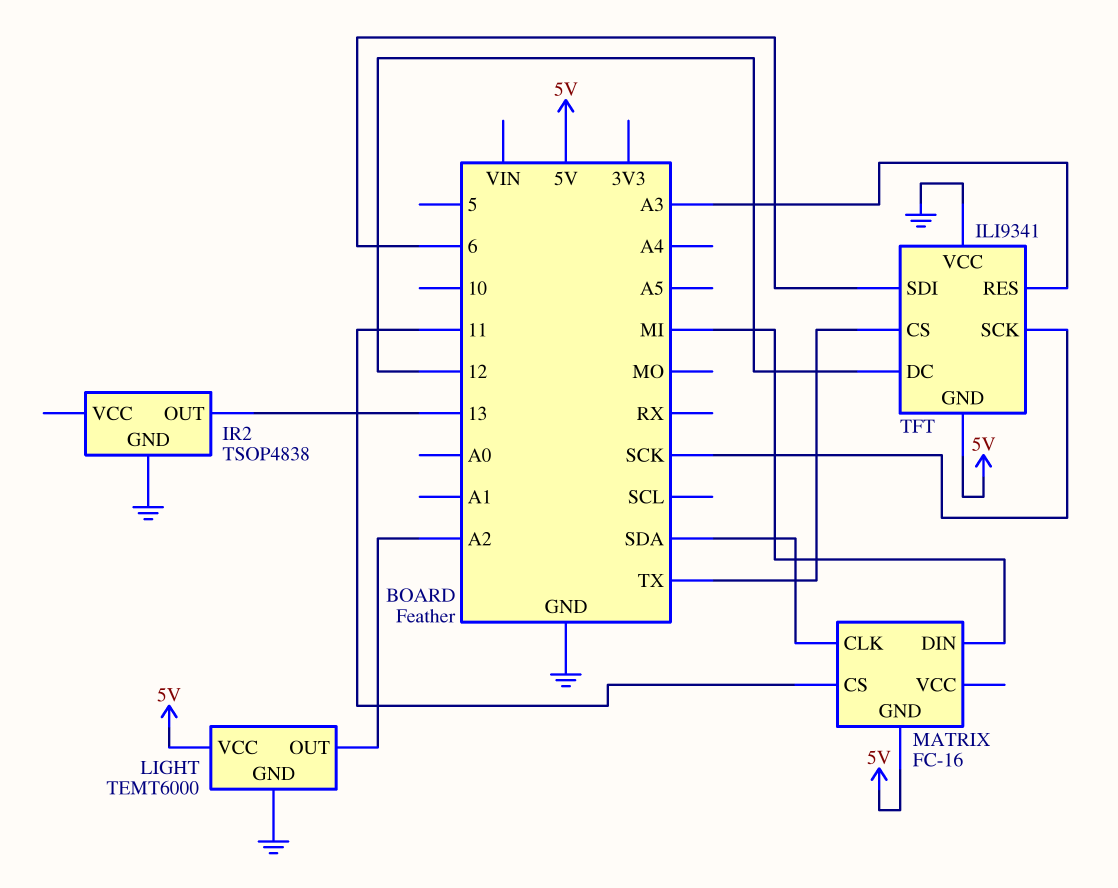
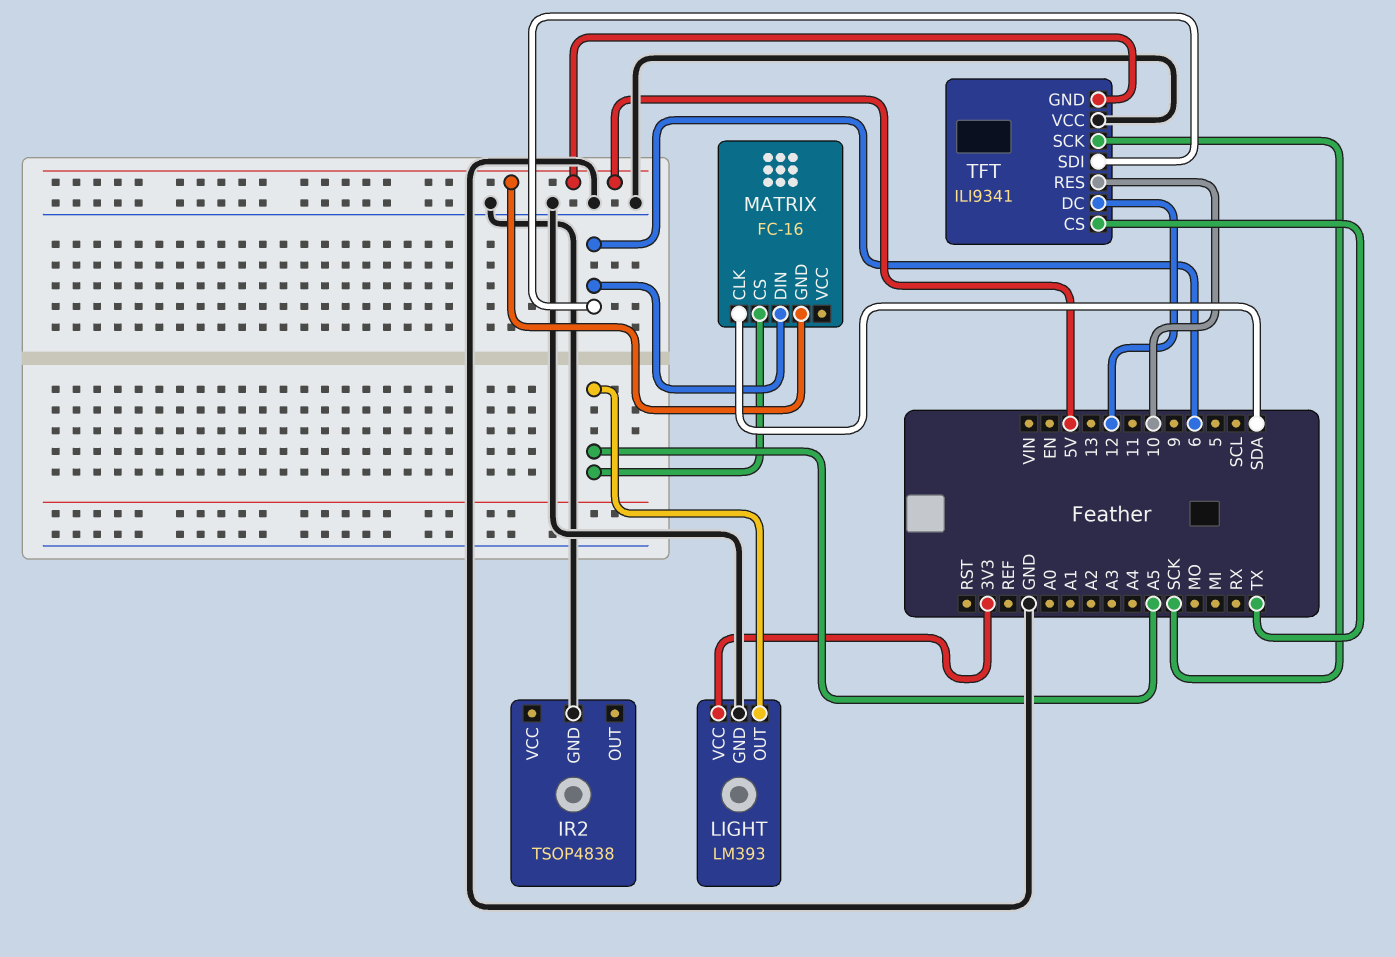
IR2 pin OUT: 13 -> none
LIGHT: TEMT6000 -> LM393
LIGHT pin OUT: A2 -> A5
LIGHT pin VCC: 5V -> 3V3
MATRIX pin CS: 11 -> A5
MATRIX pin DIN: MI -> 6
TFT pin RES: A3 -> 10

